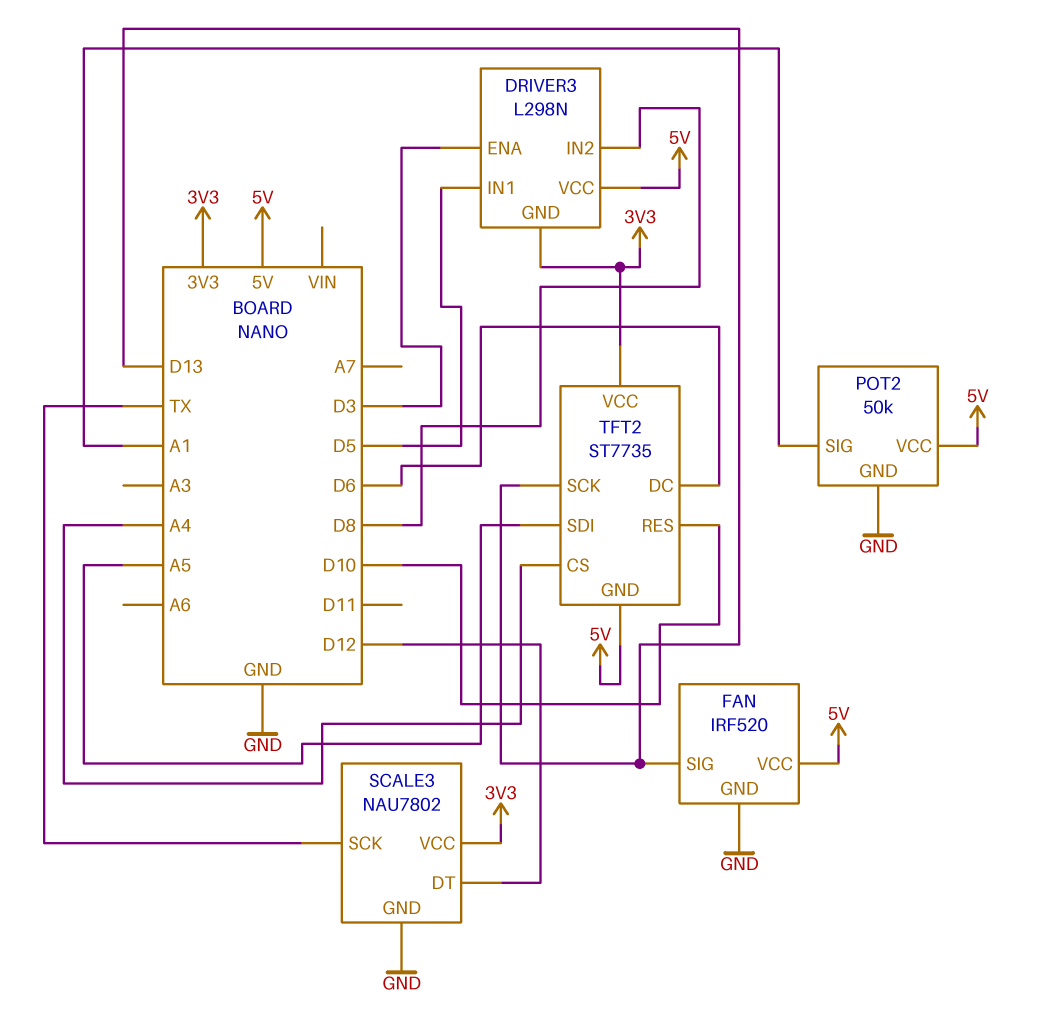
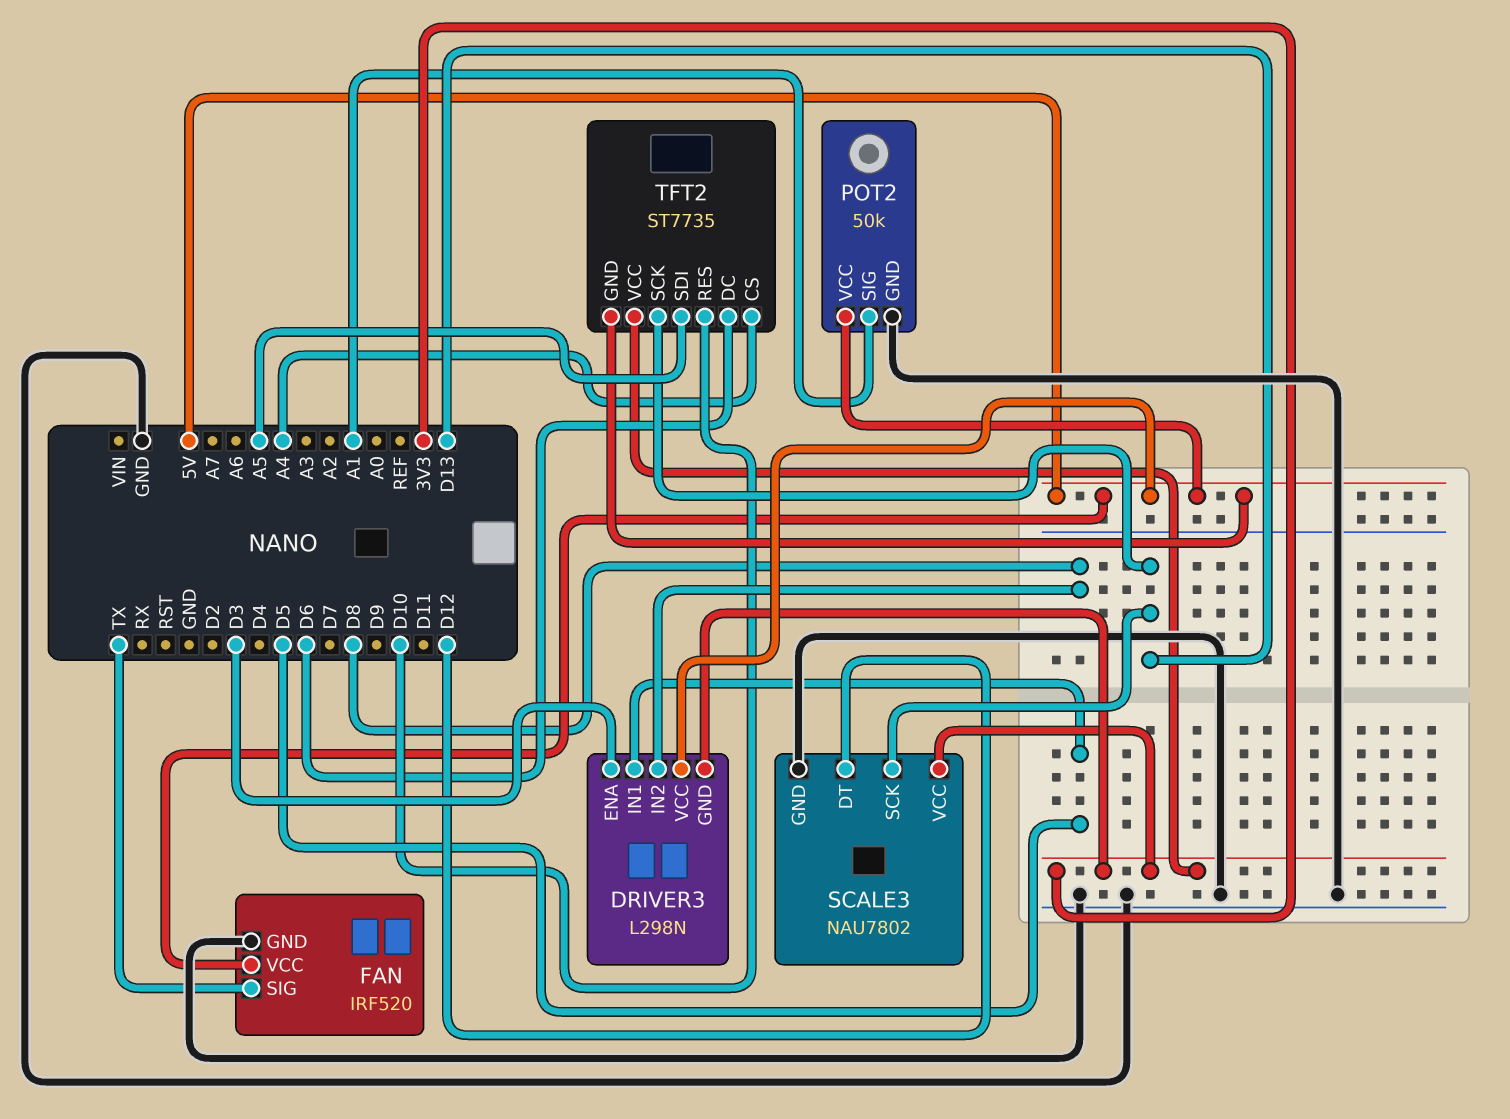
FAN pin SIG: D13 -> TX
SCALE3 pin SCK: TX -> D13

